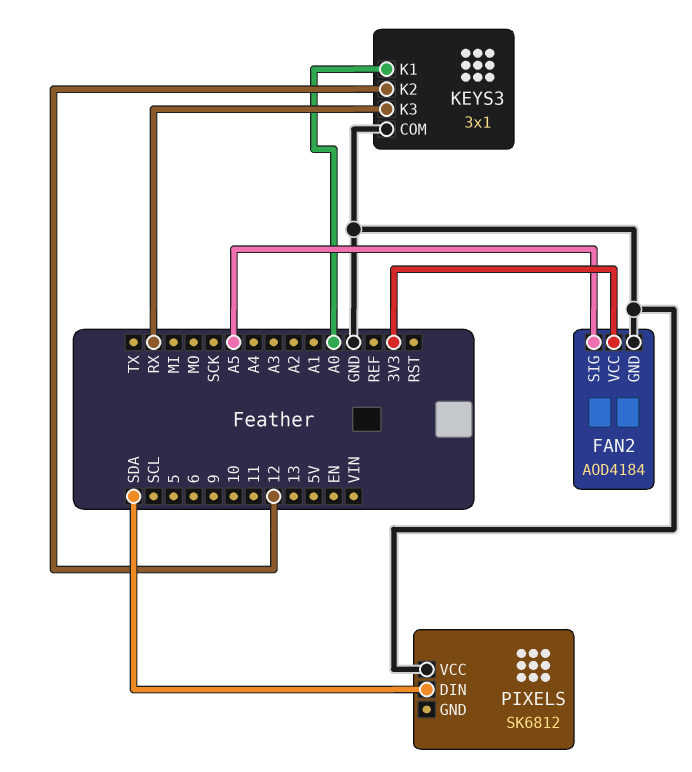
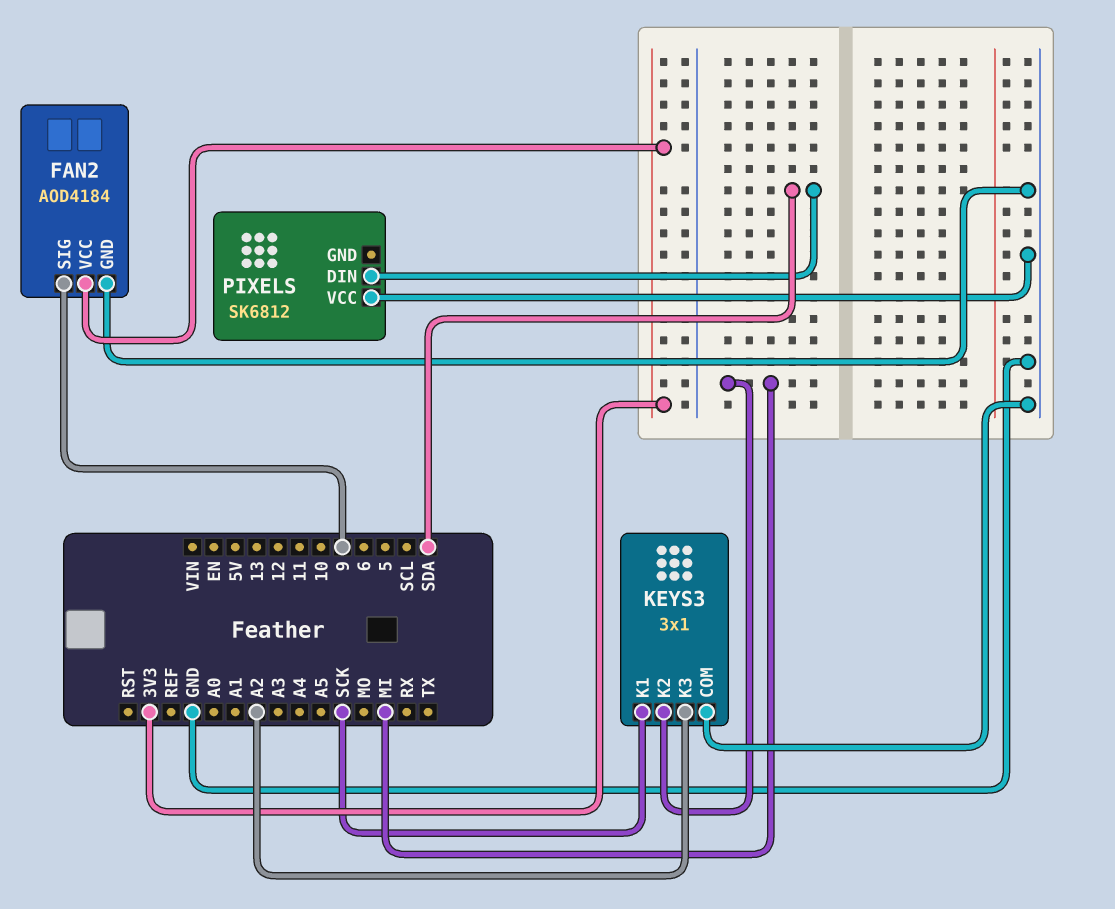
FAN2 pin SIG: A5 -> 9
KEYS3 pin K1: A0 -> SCK
KEYS3 pin K2: 12 -> MI
KEYS3 pin K3: RX -> A2

